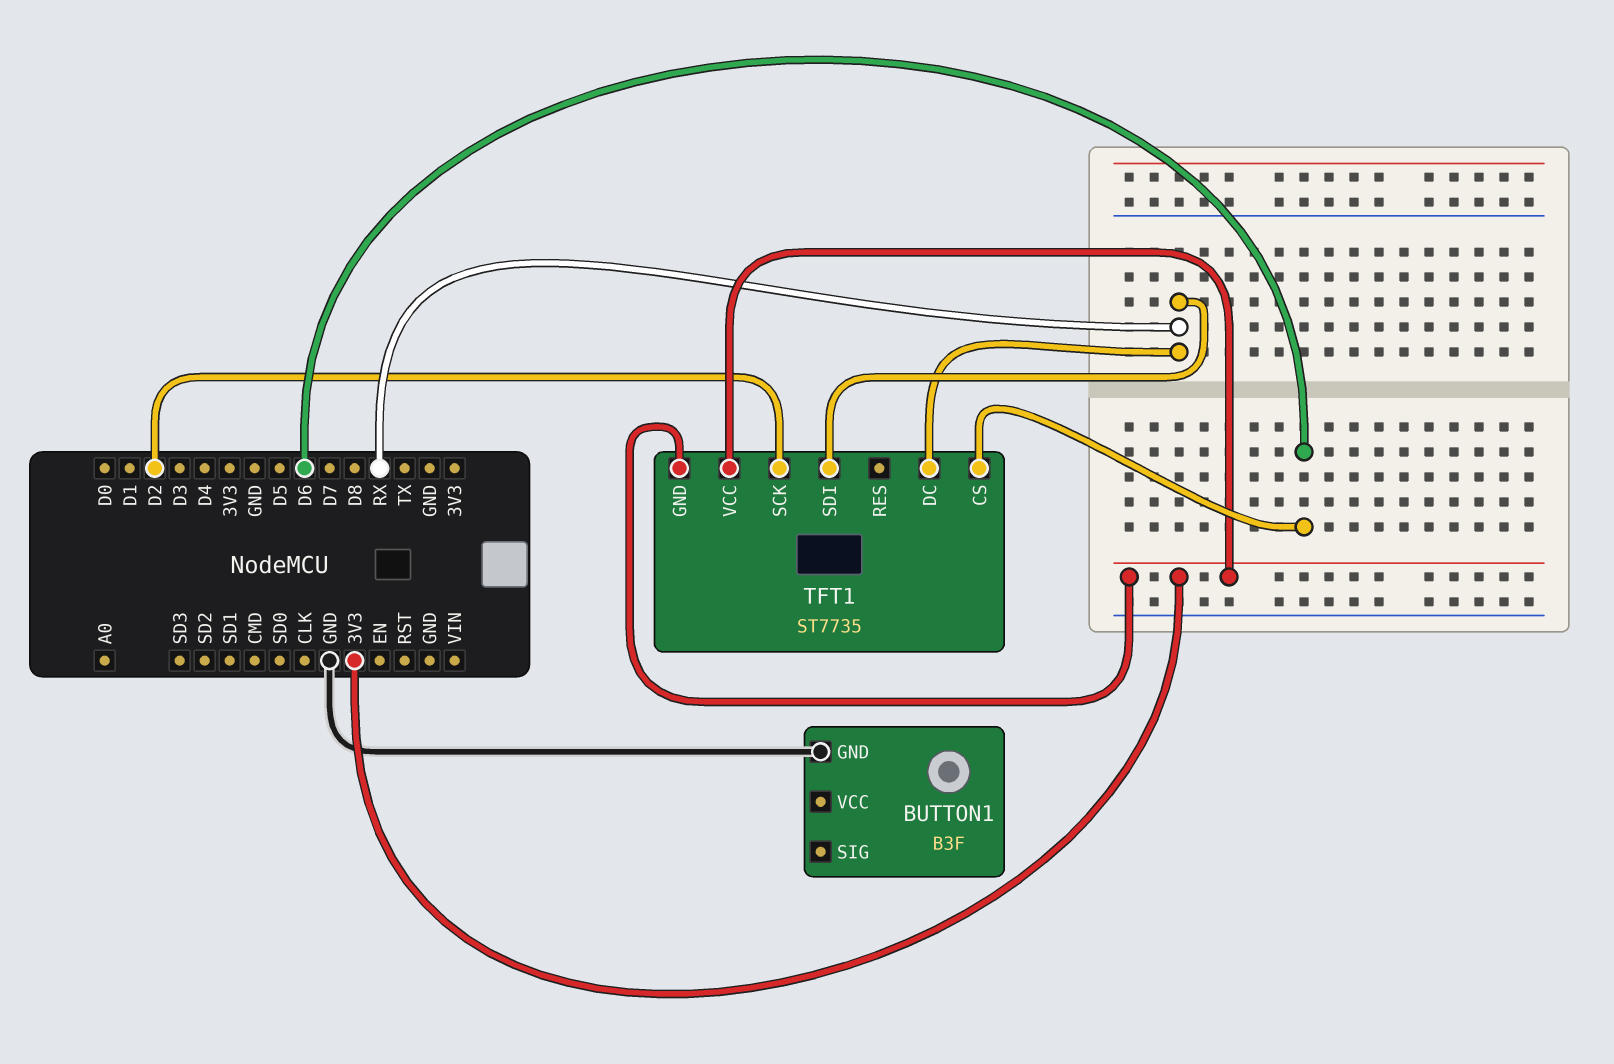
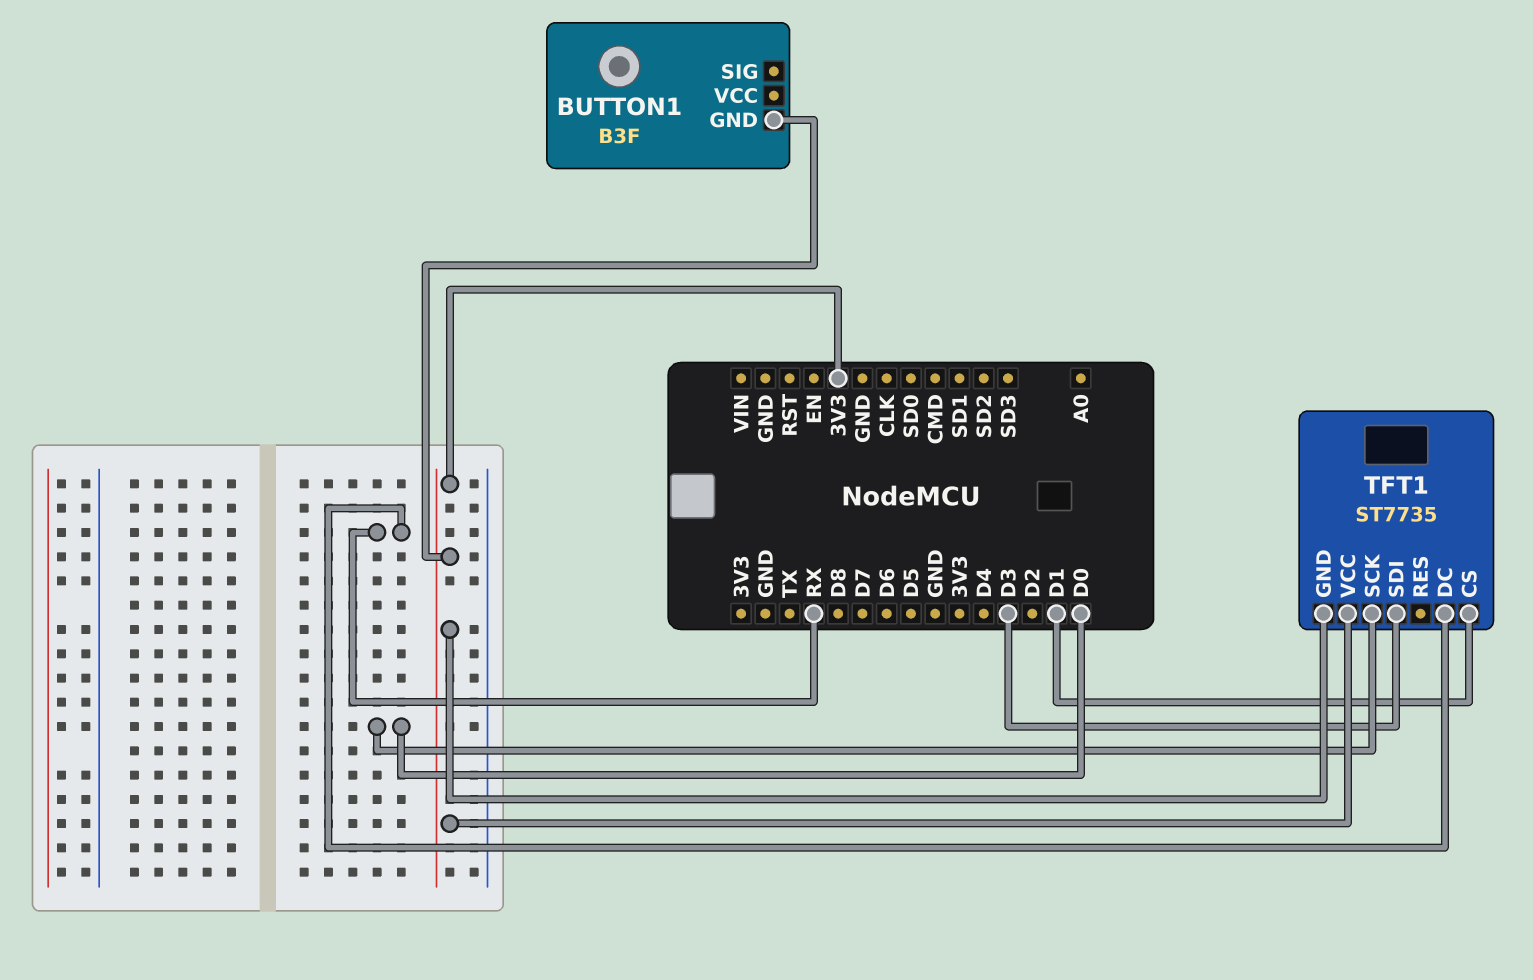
BUTTON1 pin GND: GND -> 3V3
TFT1 pin CS: D6 -> D1
TFT1 pin SCK: D2 -> D0
TFT1 pin SDI: RX -> D3

